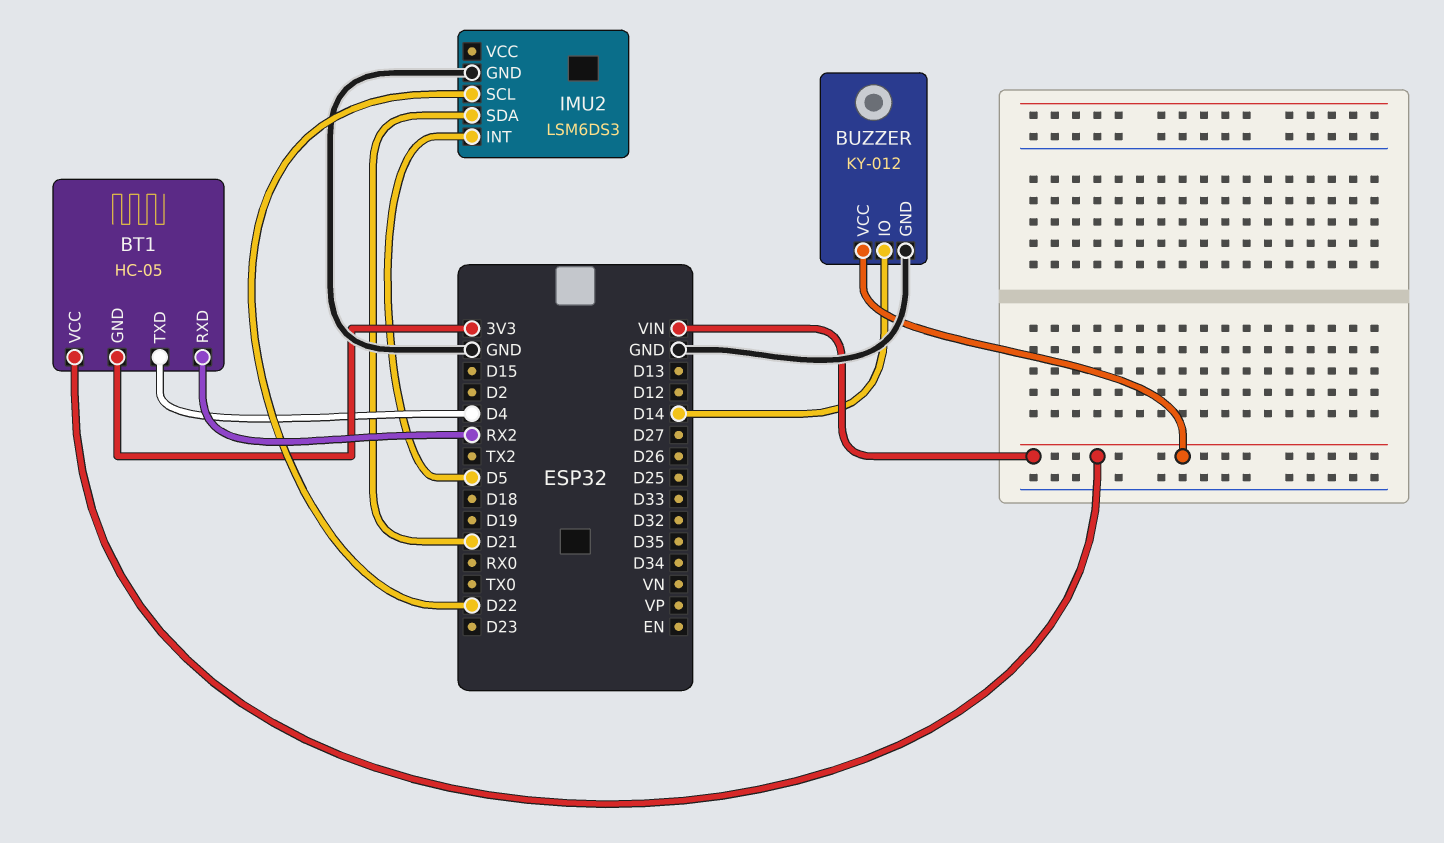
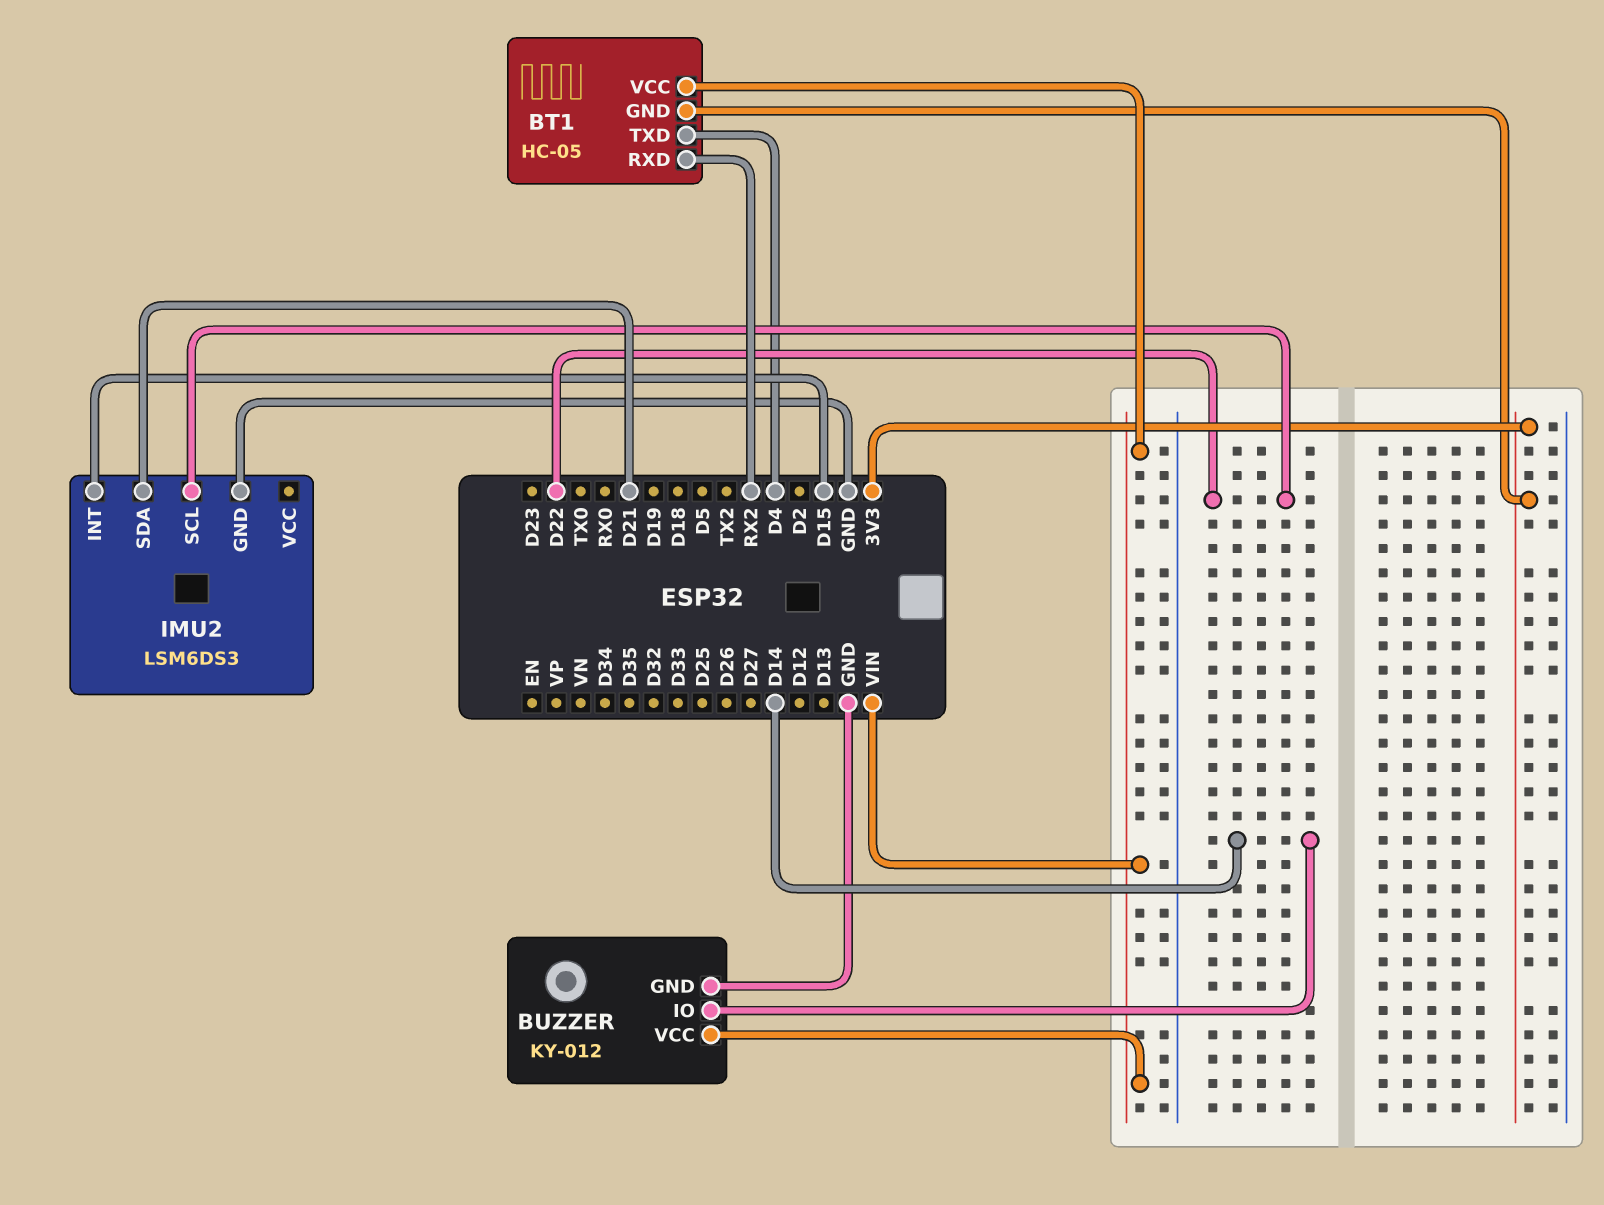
IMU2 pin INT: D5 -> D15

